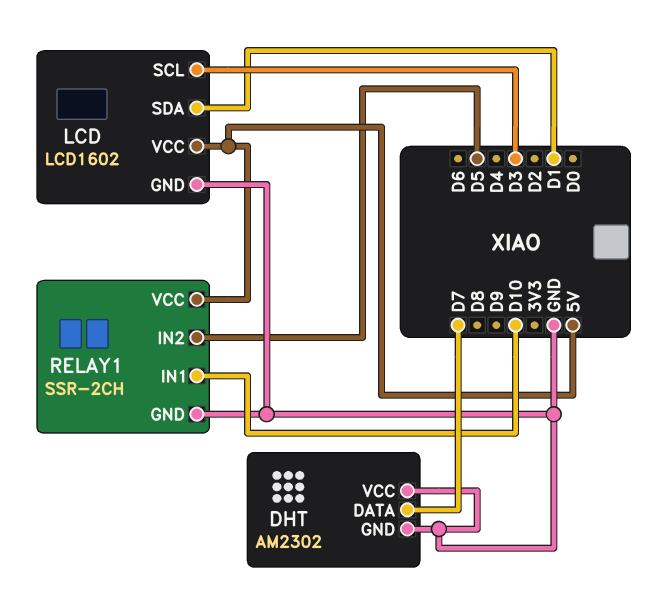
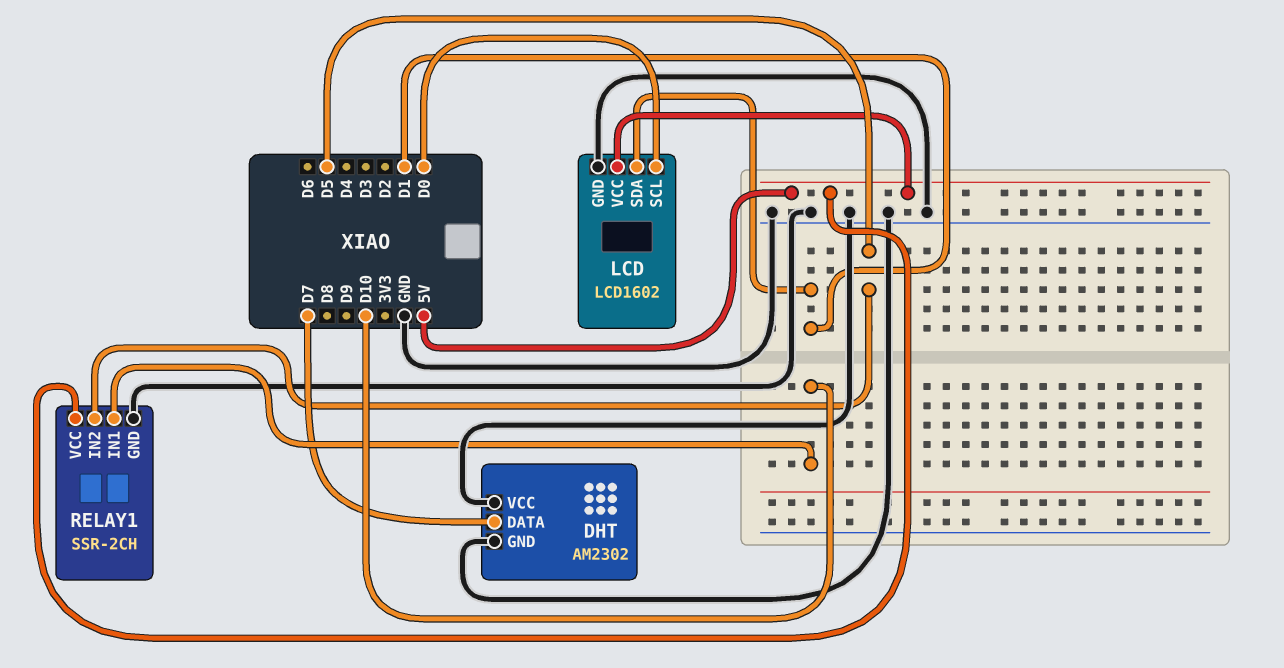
LCD pin SCL: D3 -> D0

